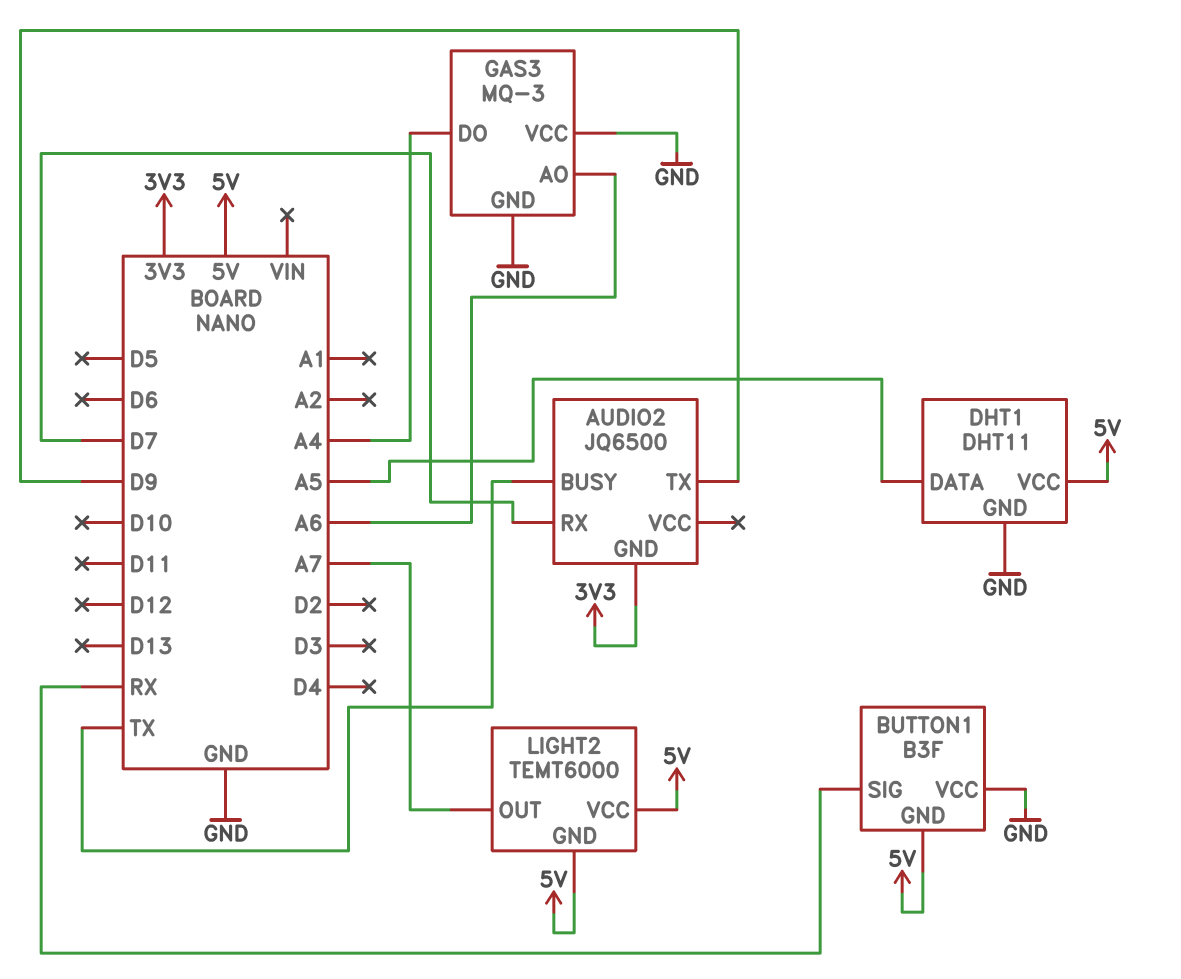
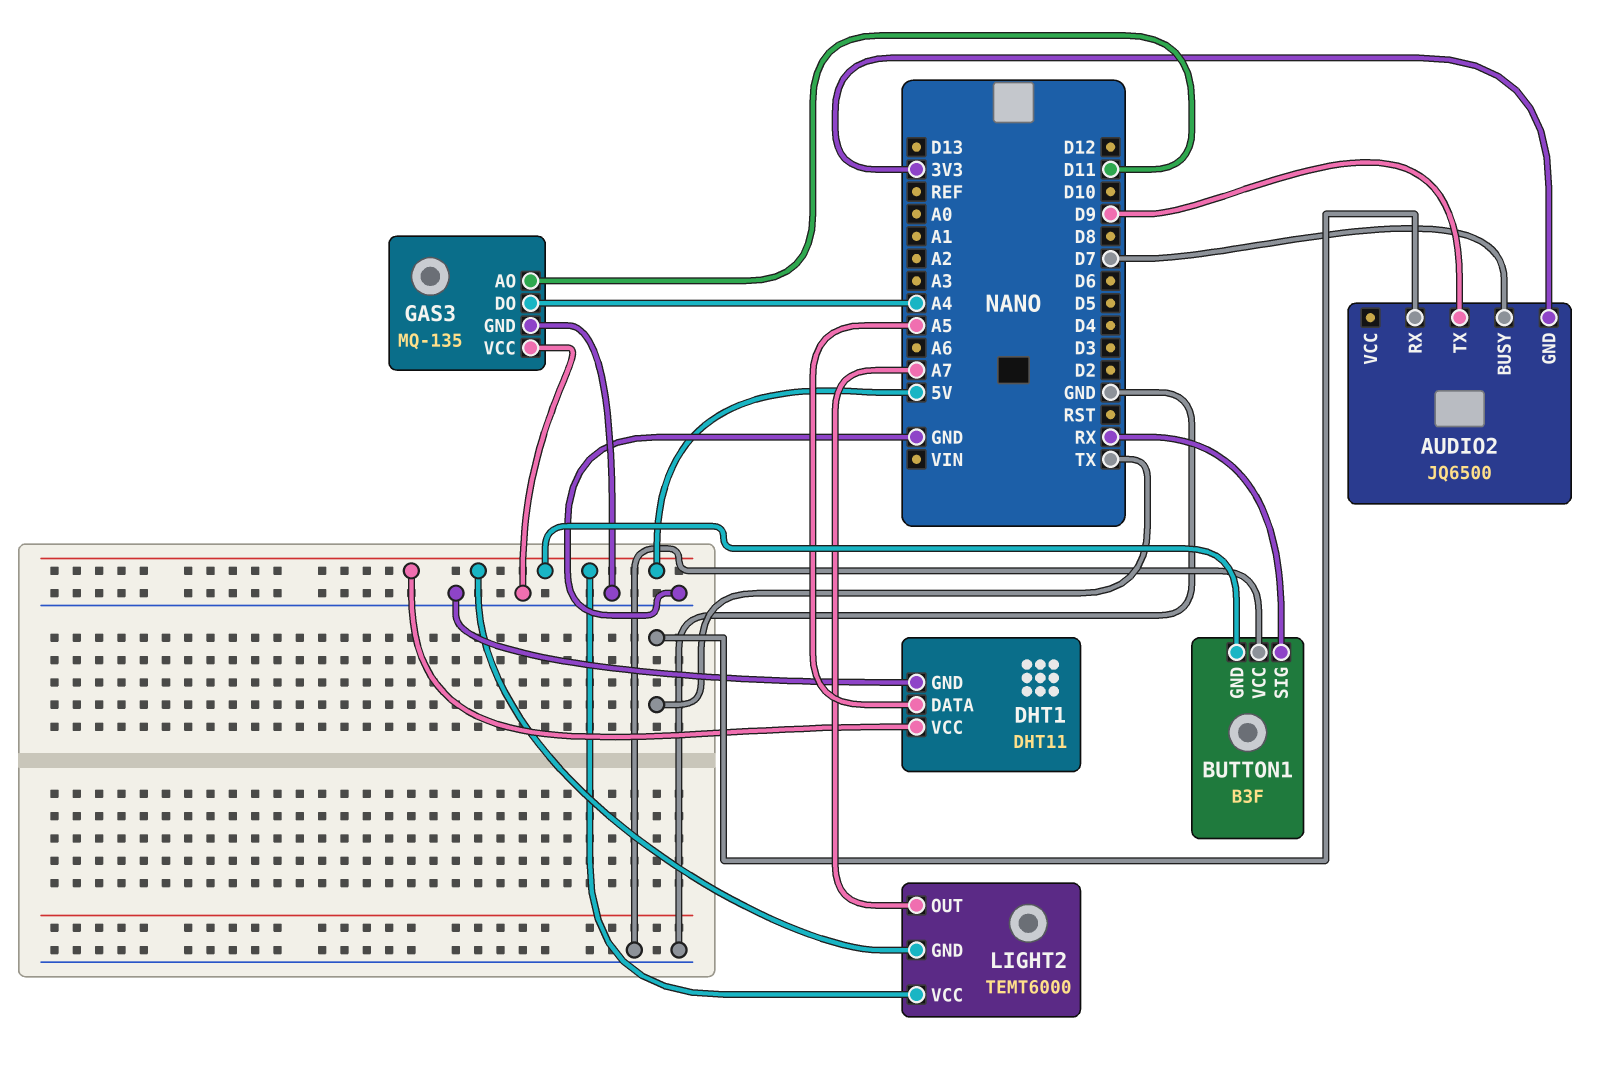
AUDIO2 pin BUSY: TX -> D7
AUDIO2 pin RX: D7 -> TX
GAS3: MQ-3 -> MQ-135
GAS3 pin AO: A6 -> D11

